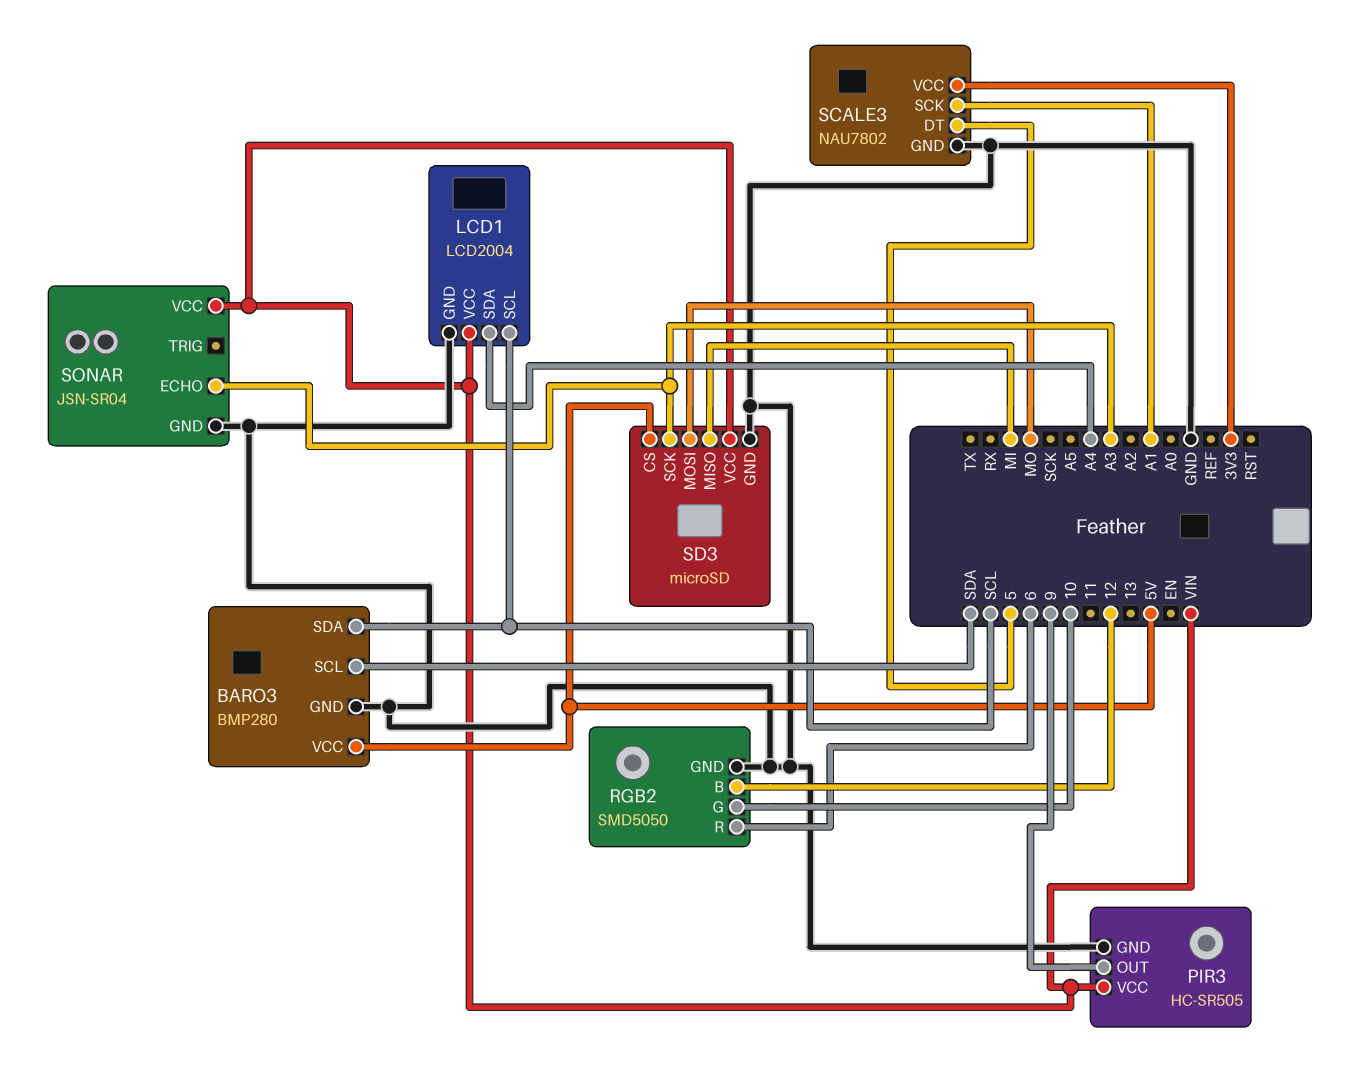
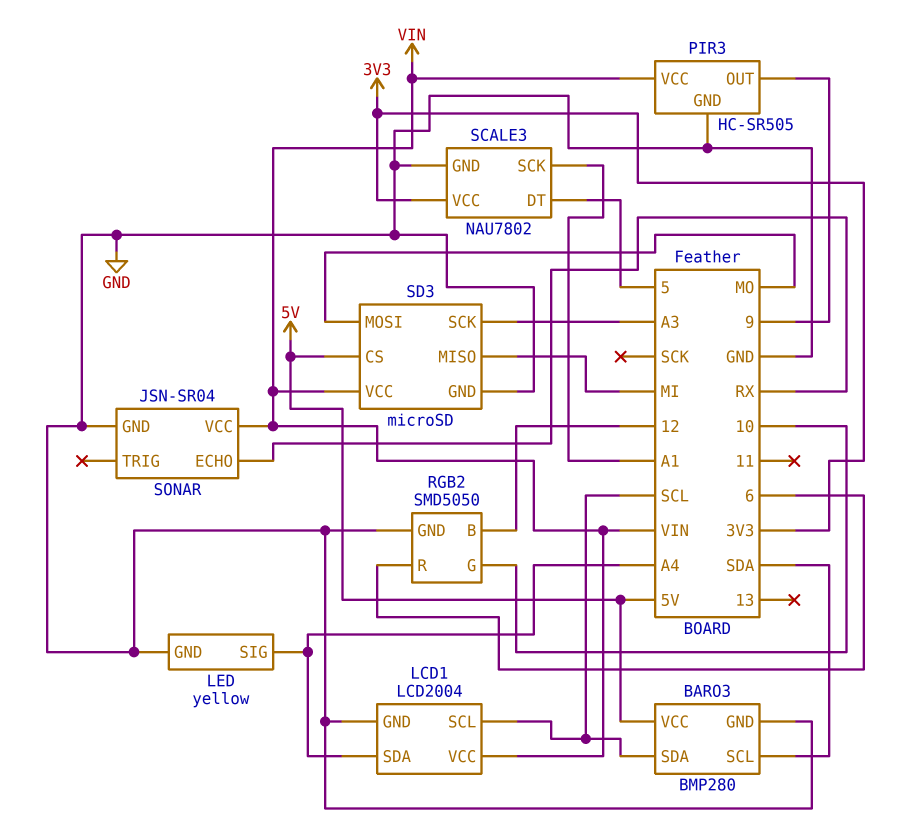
LED: none -> yellow
LED pin GND: none -> GND
LED pin SIG: none -> A4
SONAR pin ECHO: A3 -> RX

